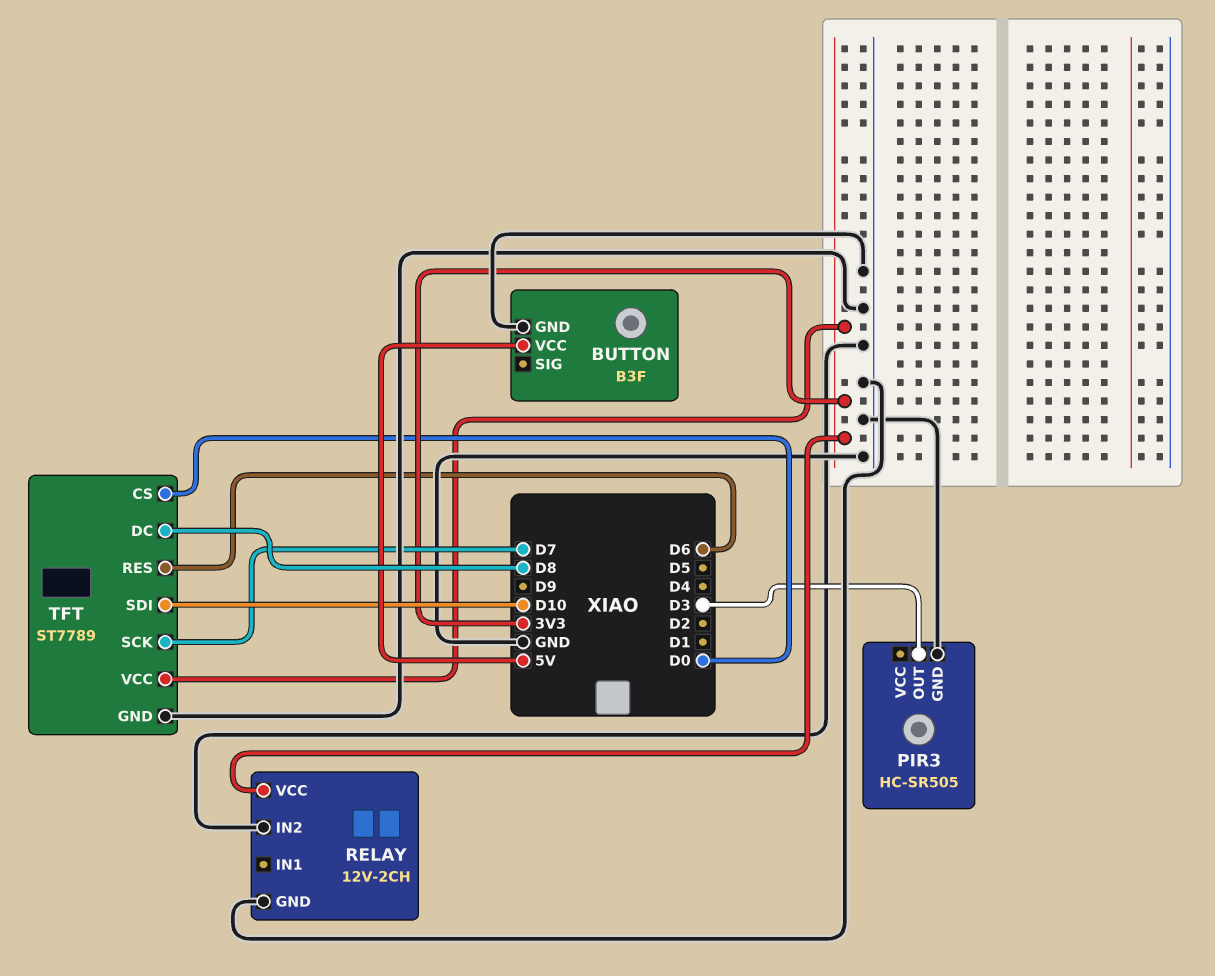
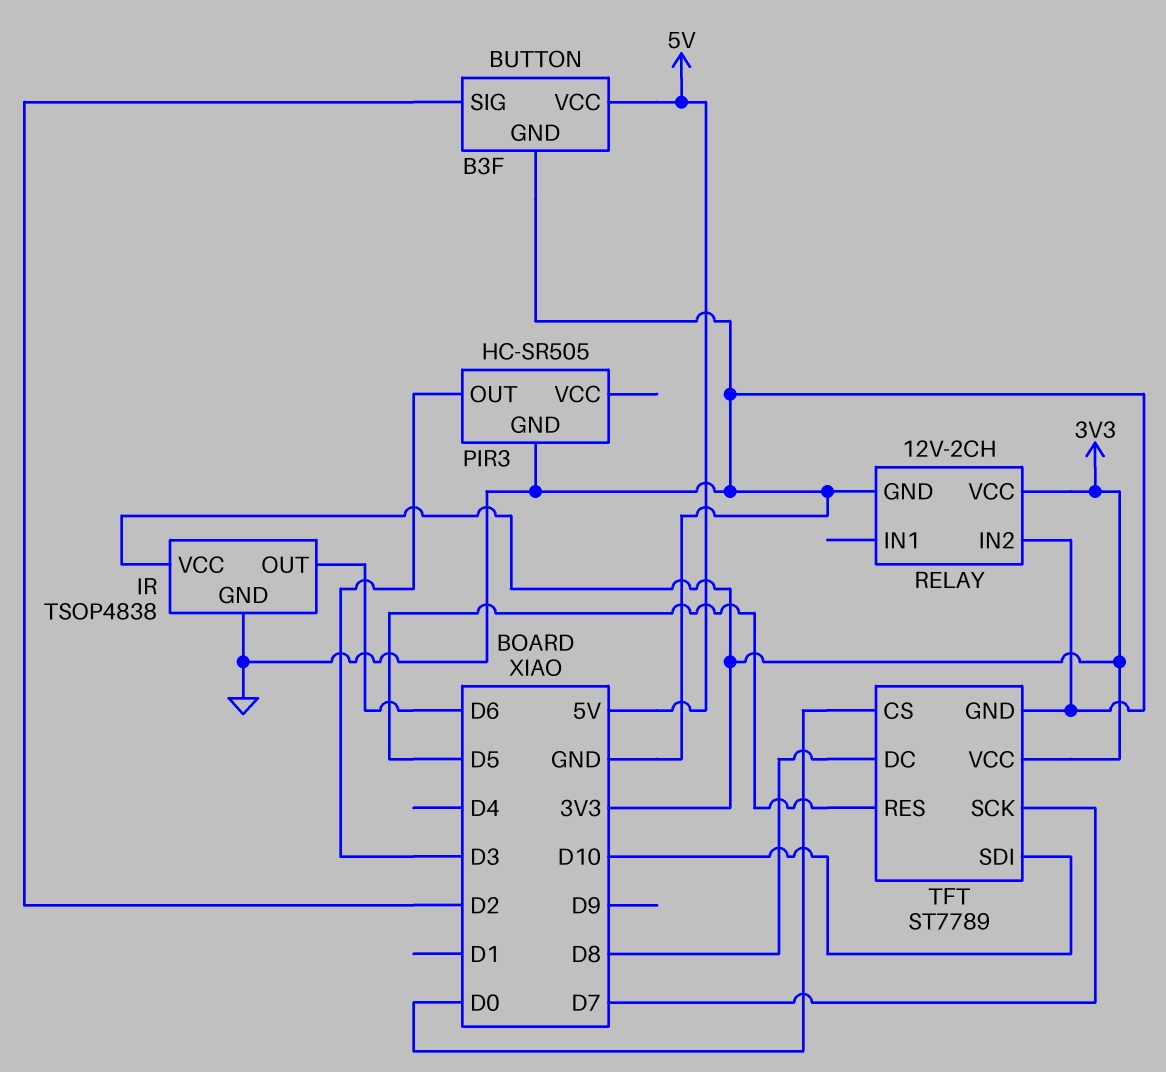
BUTTON pin SIG: none -> D2
IR: none -> TSOP4838
IR pin GND: none -> GND
IR pin OUT: none -> D6
IR pin VCC: none -> 3V3
TFT pin RES: D6 -> D5

